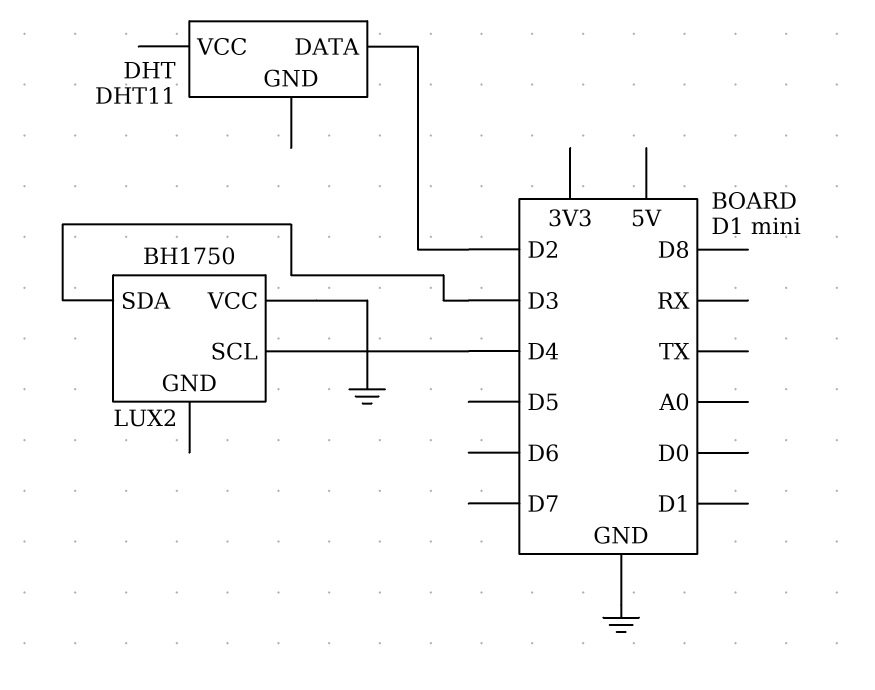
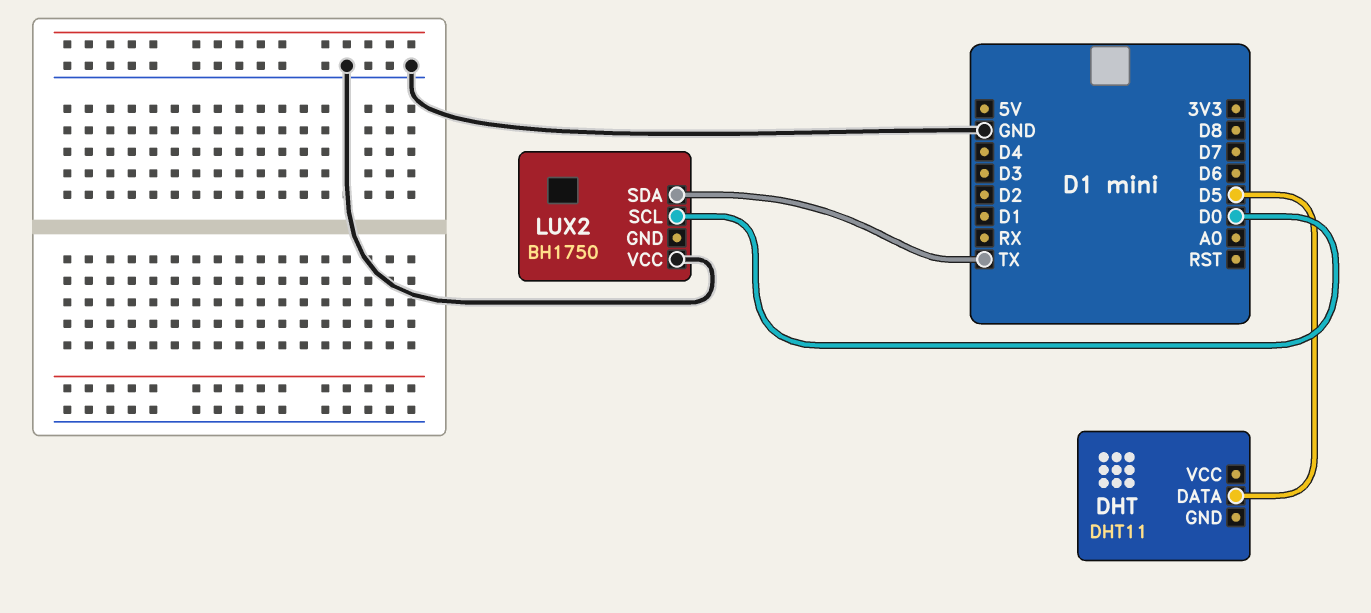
DHT pin DATA: D2 -> D5
LUX2 pin SCL: D4 -> D0
LUX2 pin SDA: D3 -> TX

